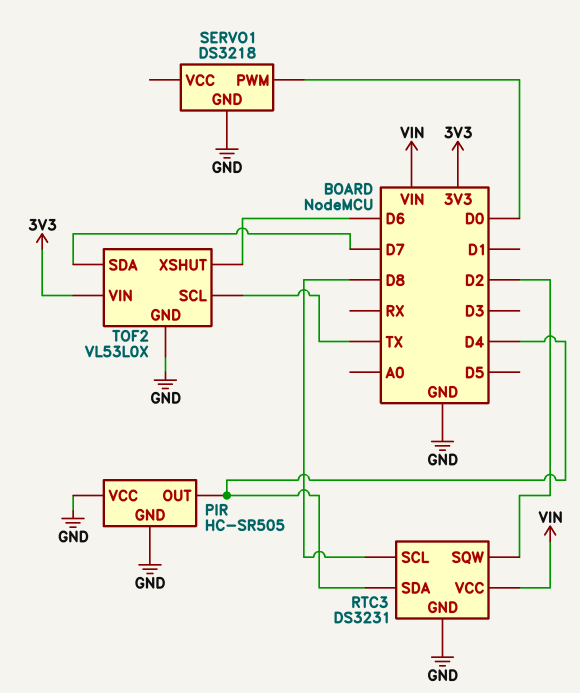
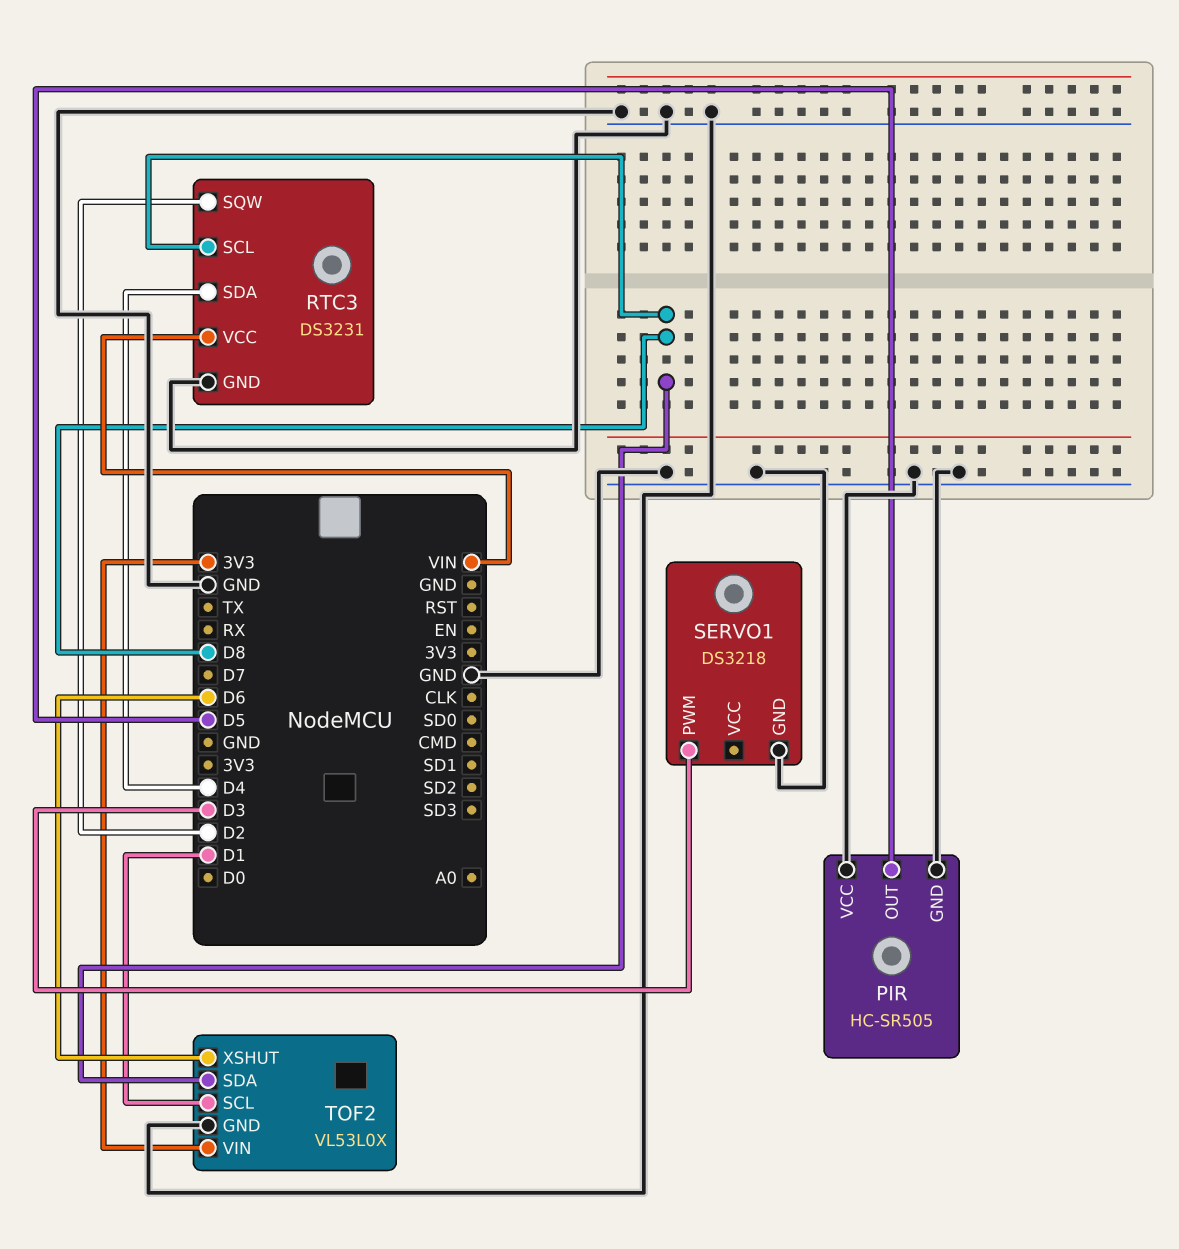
PIR pin OUT: D4 -> D5
SERVO1 pin PWM: D0 -> D3
TOF2 pin SCL: TX -> D1
TOF2 pin SDA: D7 -> D8

